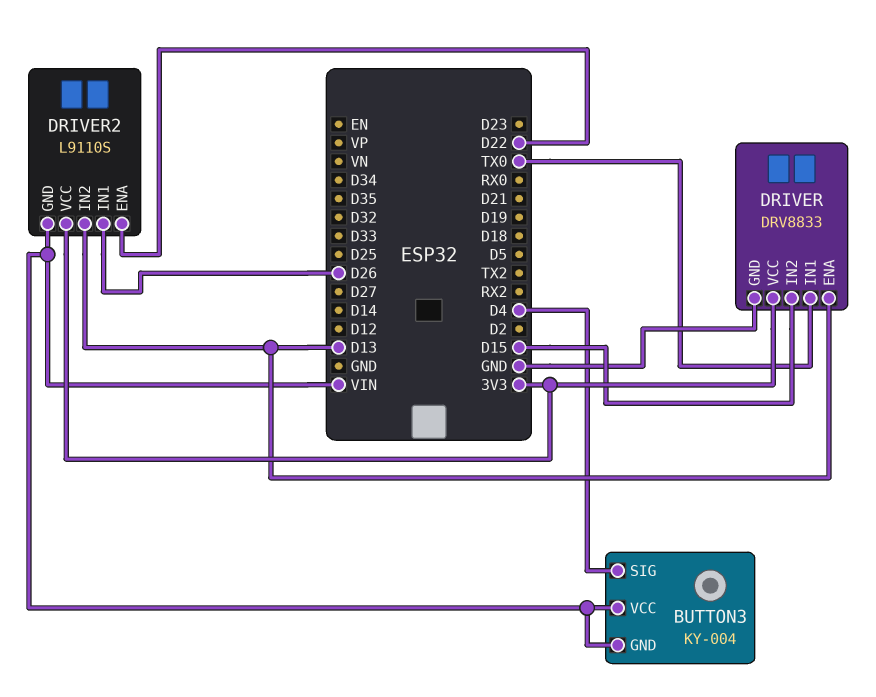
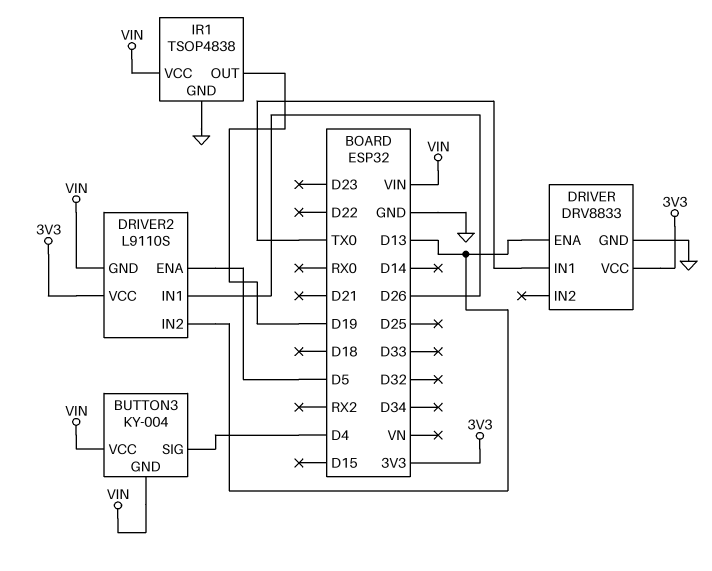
DRIVER pin IN2: D15 -> none
DRIVER2 pin ENA: D22 -> D5
IR1: none -> TSOP4838
IR1 pin GND: none -> GND
IR1 pin OUT: none -> D19
IR1 pin VCC: none -> VIN

